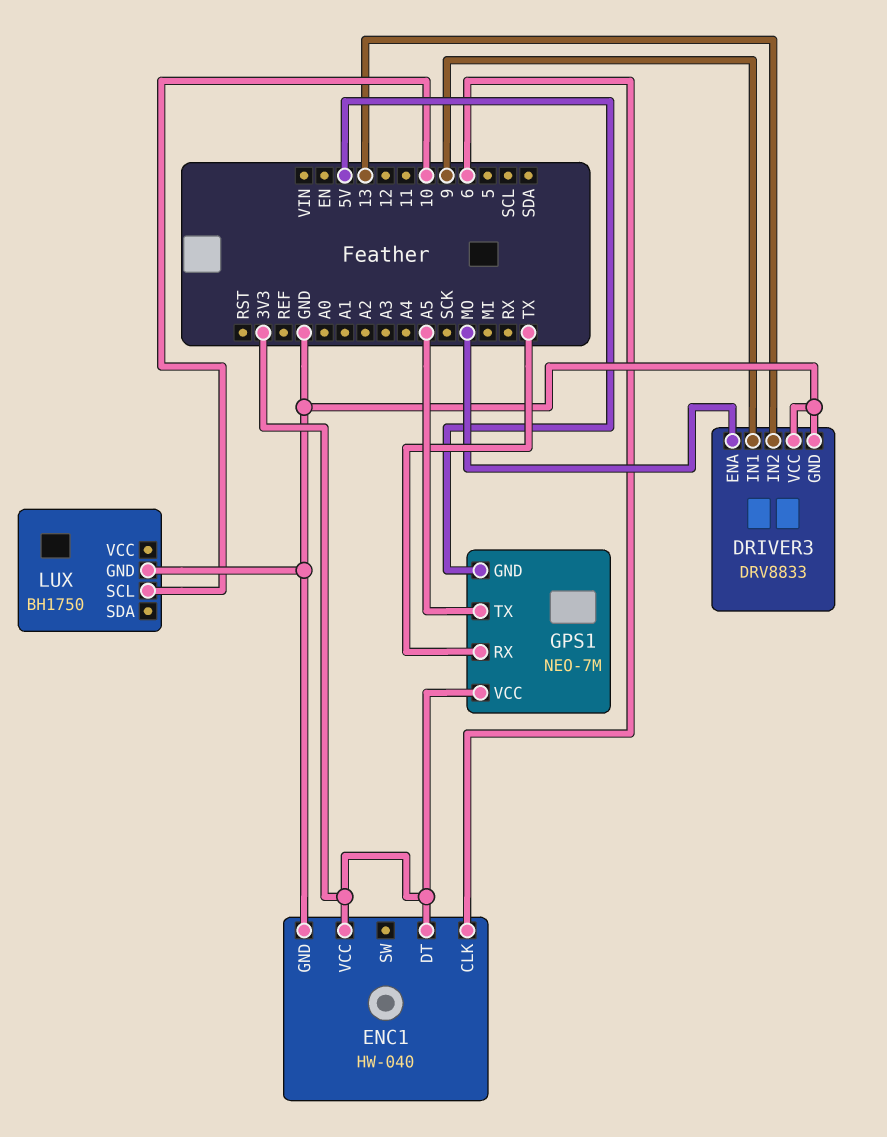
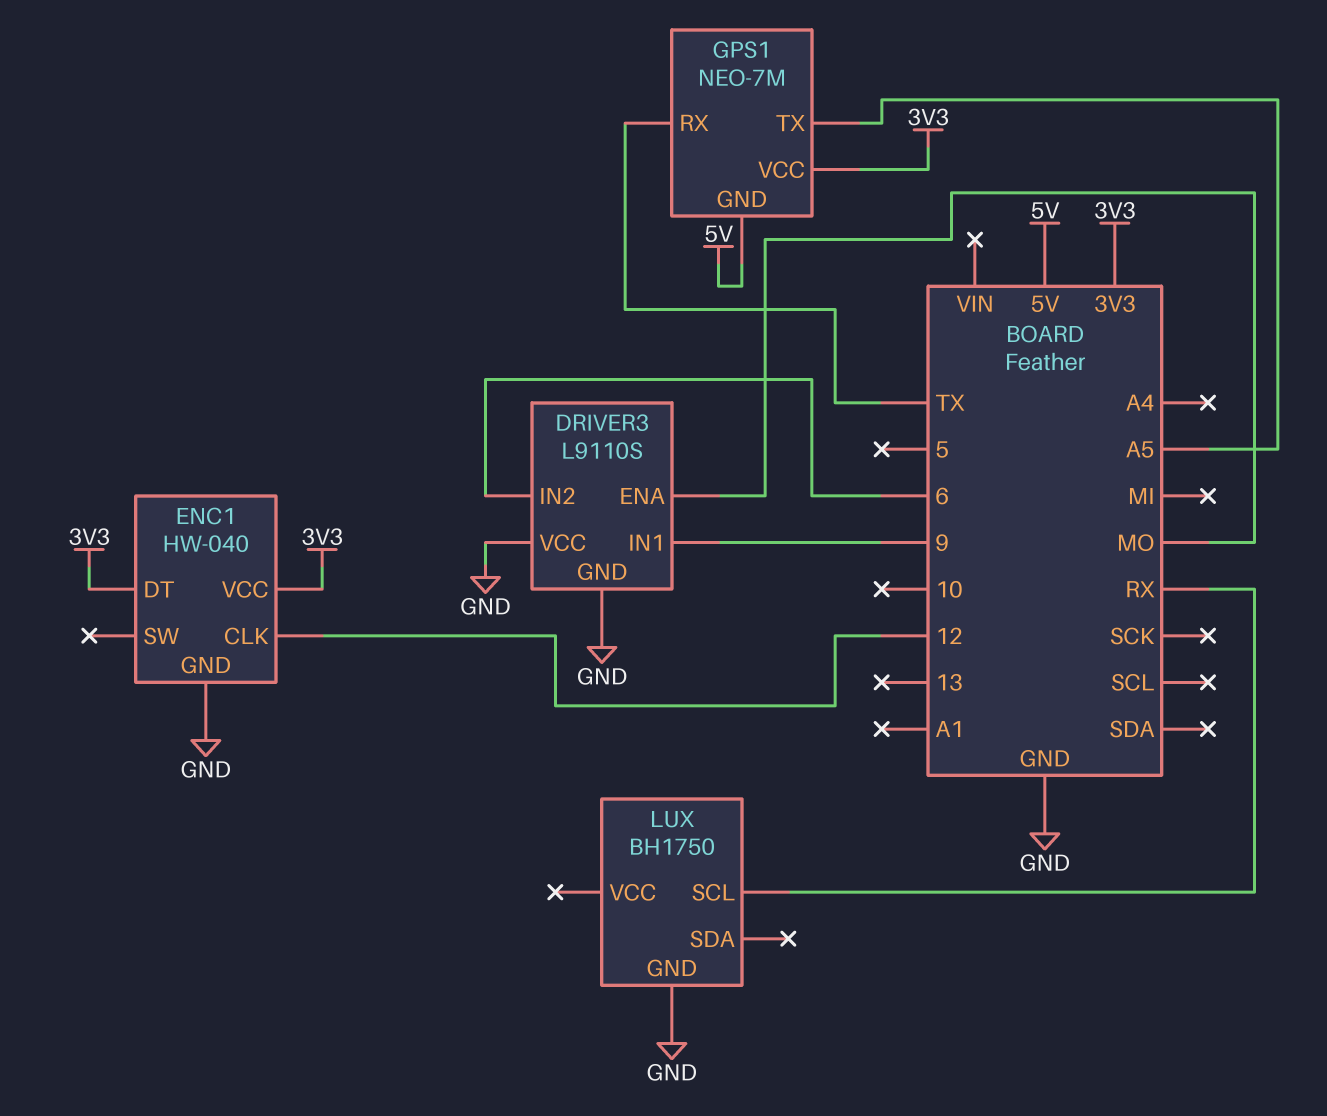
DRIVER3: DRV8833 -> L9110S
DRIVER3 pin IN2: 13 -> 6
ENC1 pin CLK: 6 -> 12
LUX pin SCL: 10 -> RX

